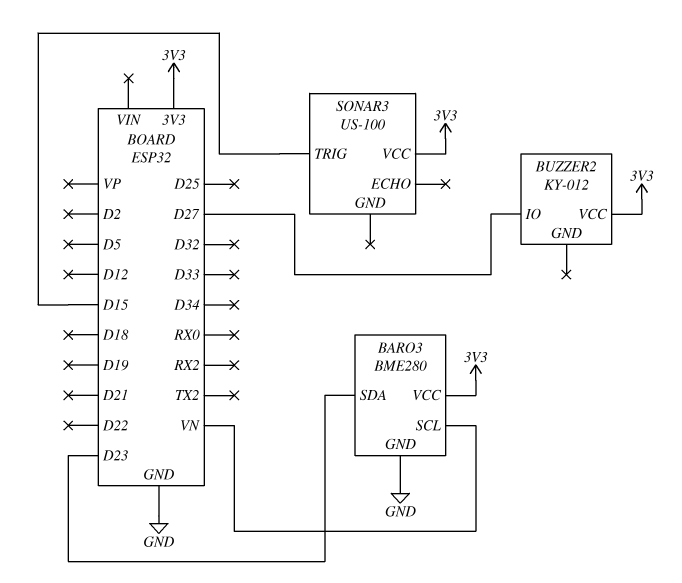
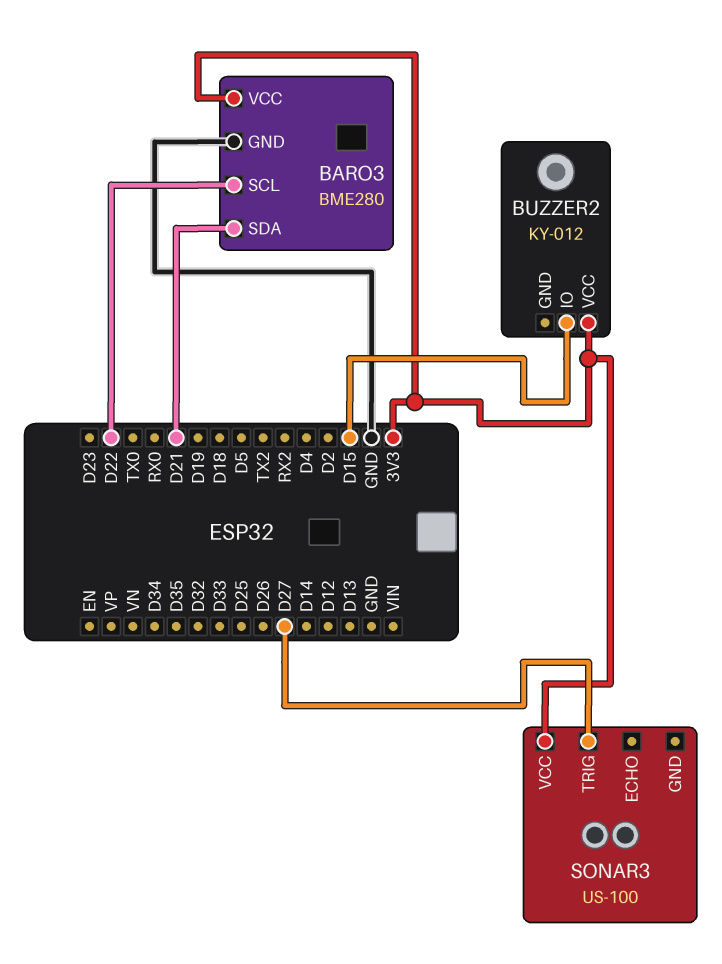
BARO3 pin SCL: VN -> D22
BARO3 pin SDA: D23 -> D21
BUZZER2 pin IO: D27 -> D15
SONAR3 pin TRIG: D15 -> D27

